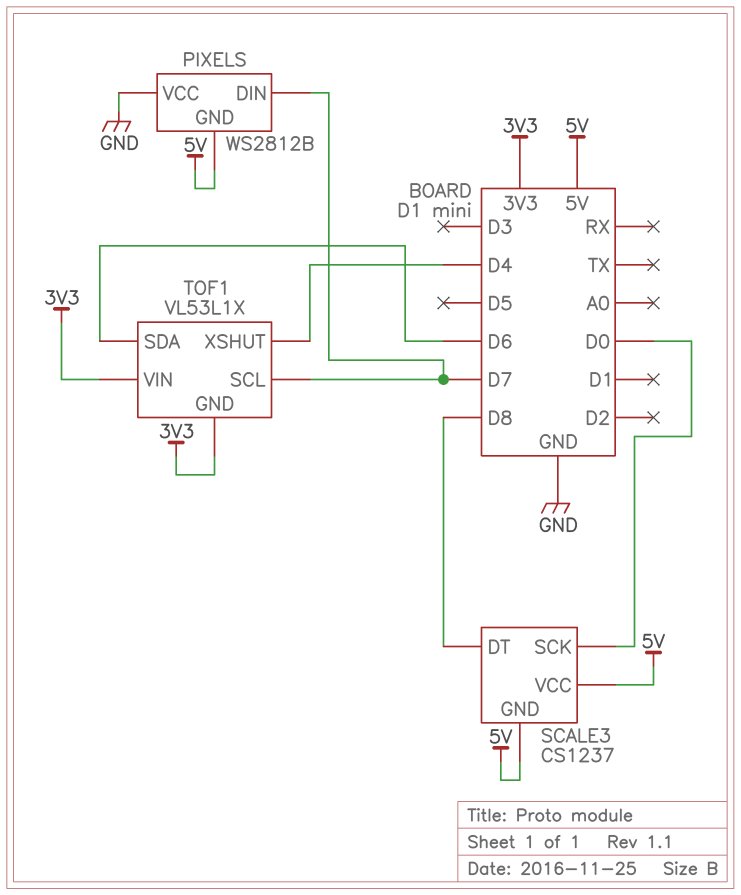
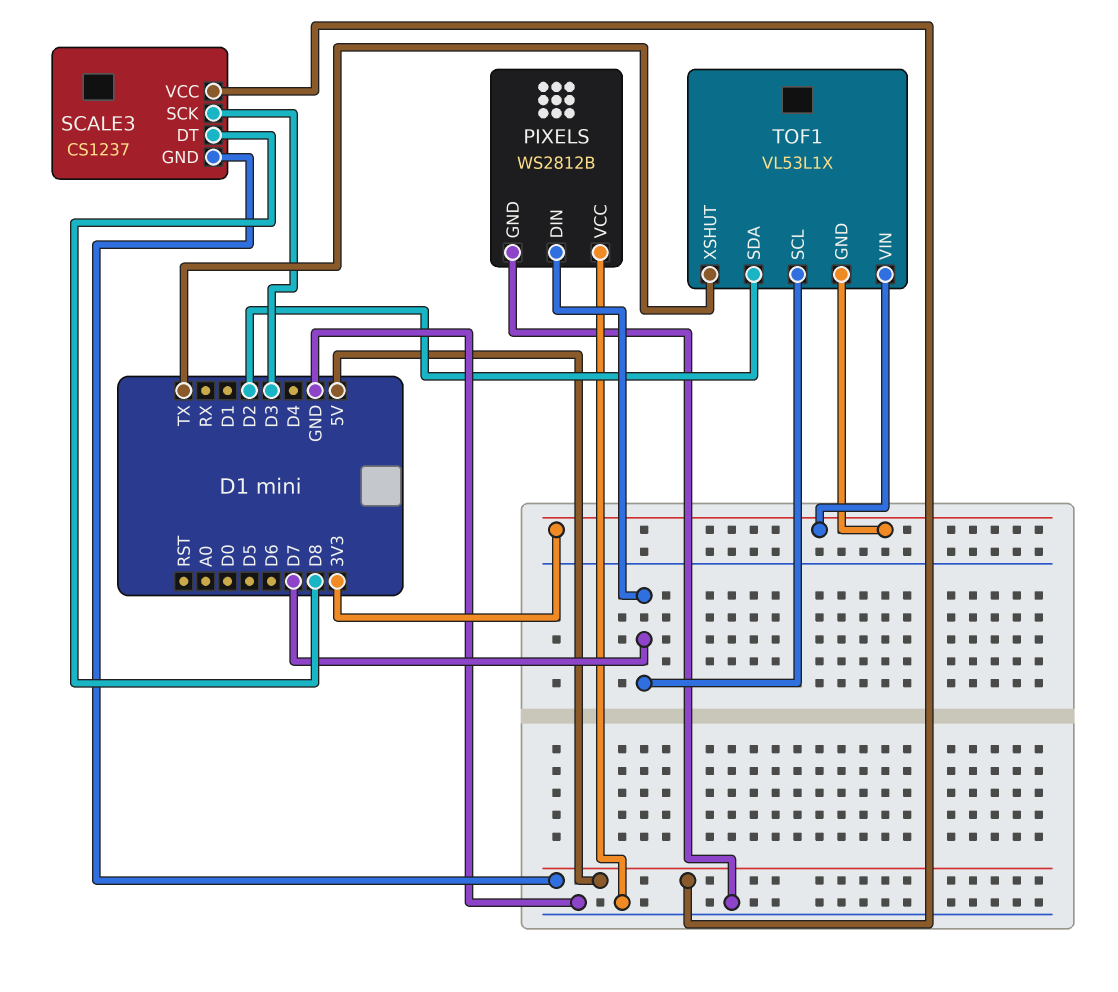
PIXELS pin GND: 5V -> GND
SCALE3 pin SCK: D0 -> D3
TOF1 pin SDA: D6 -> D2
TOF1 pin XSHUT: D4 -> TX

